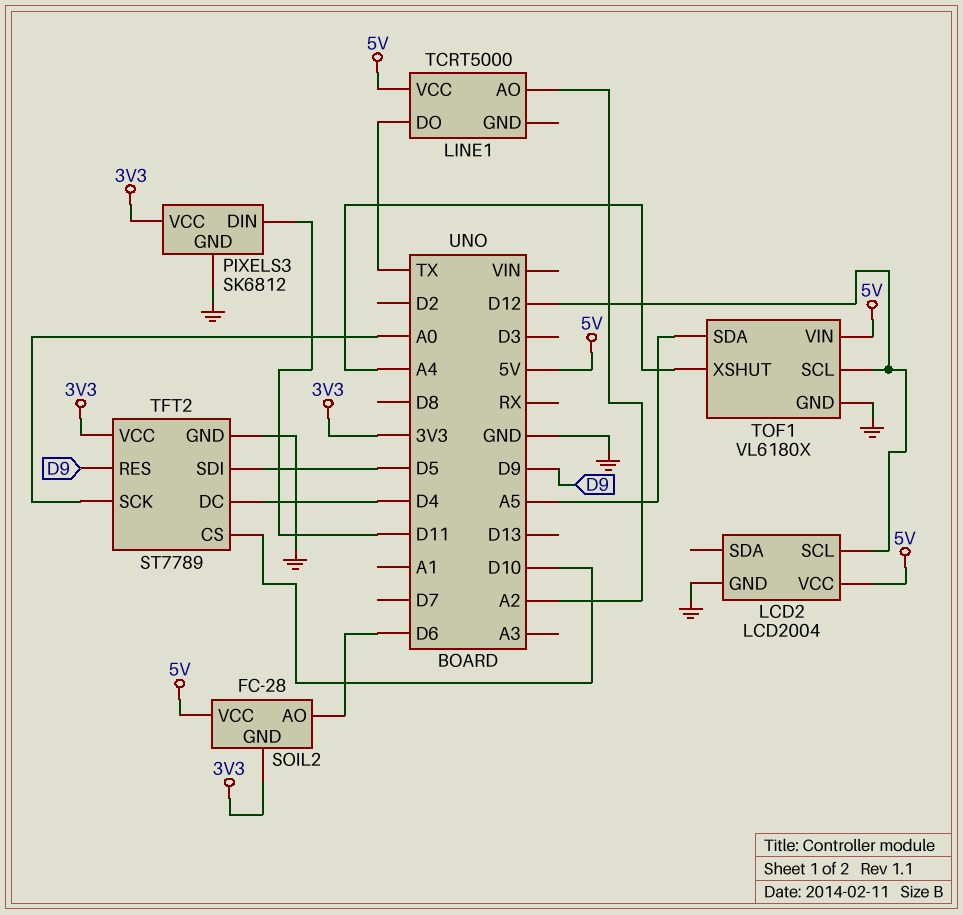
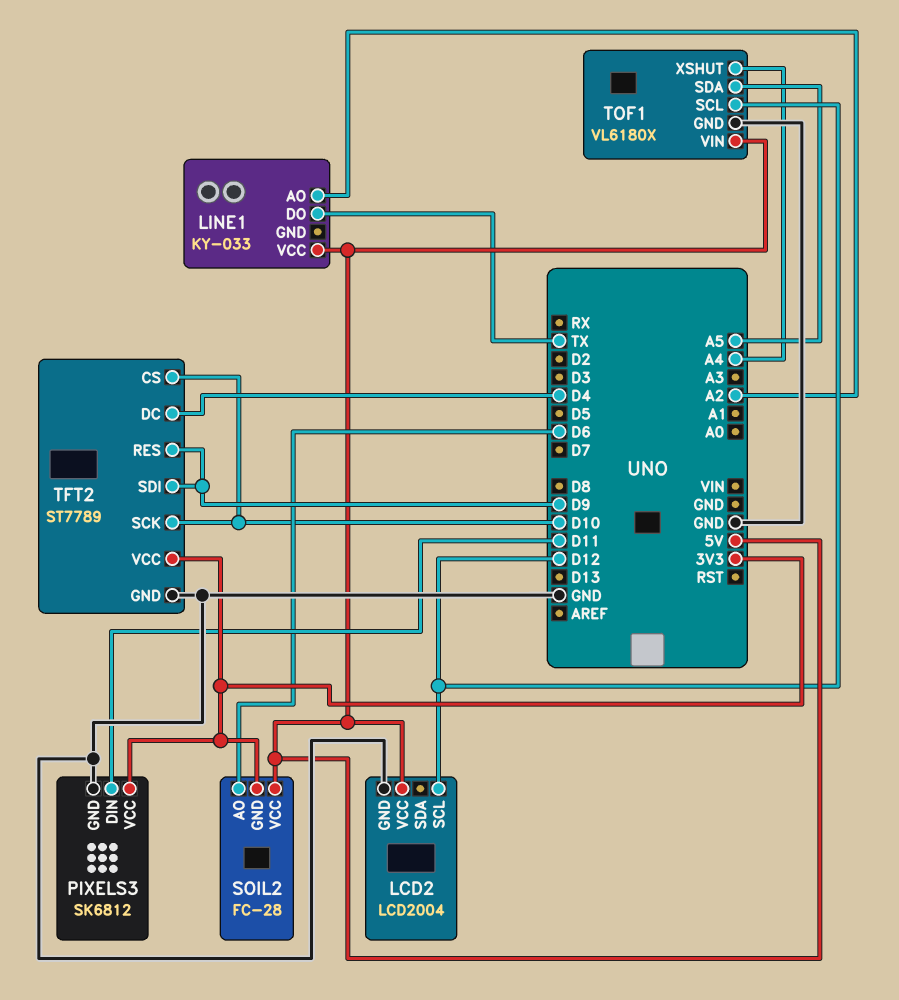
LINE1: TCRT5000 -> KY-033
TFT2 pin SCK: A0 -> D10
TFT2 pin SDI: D5 -> D9

